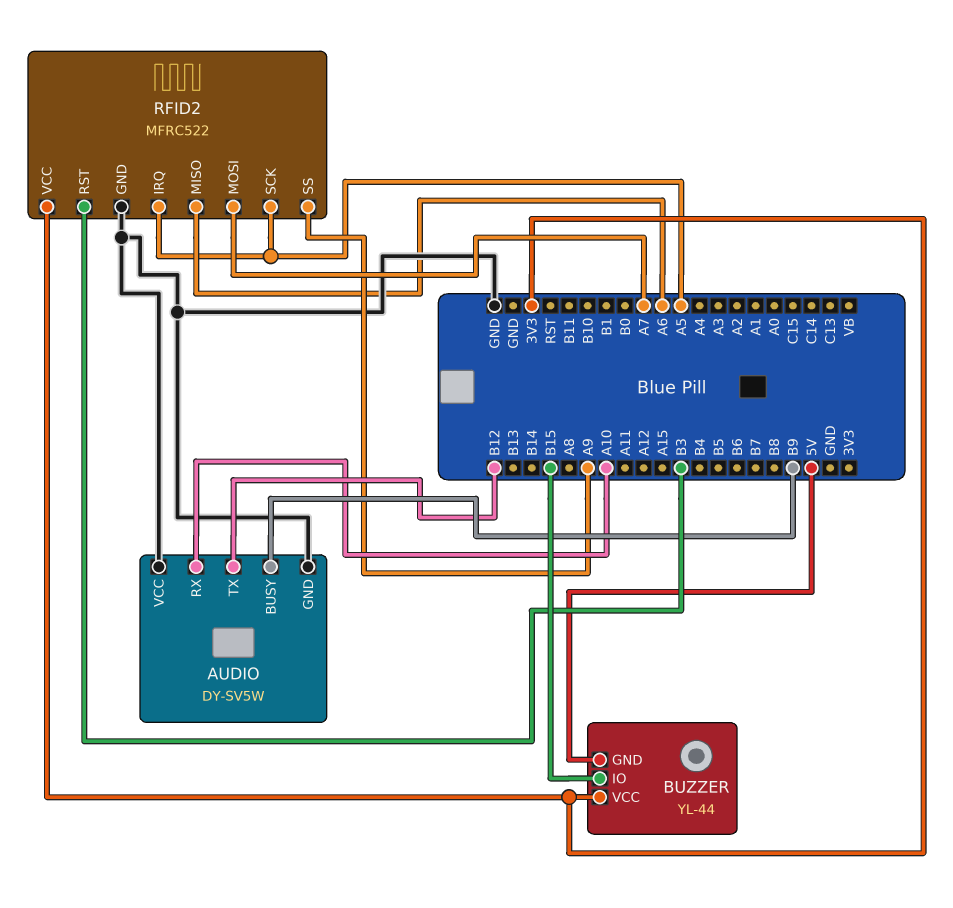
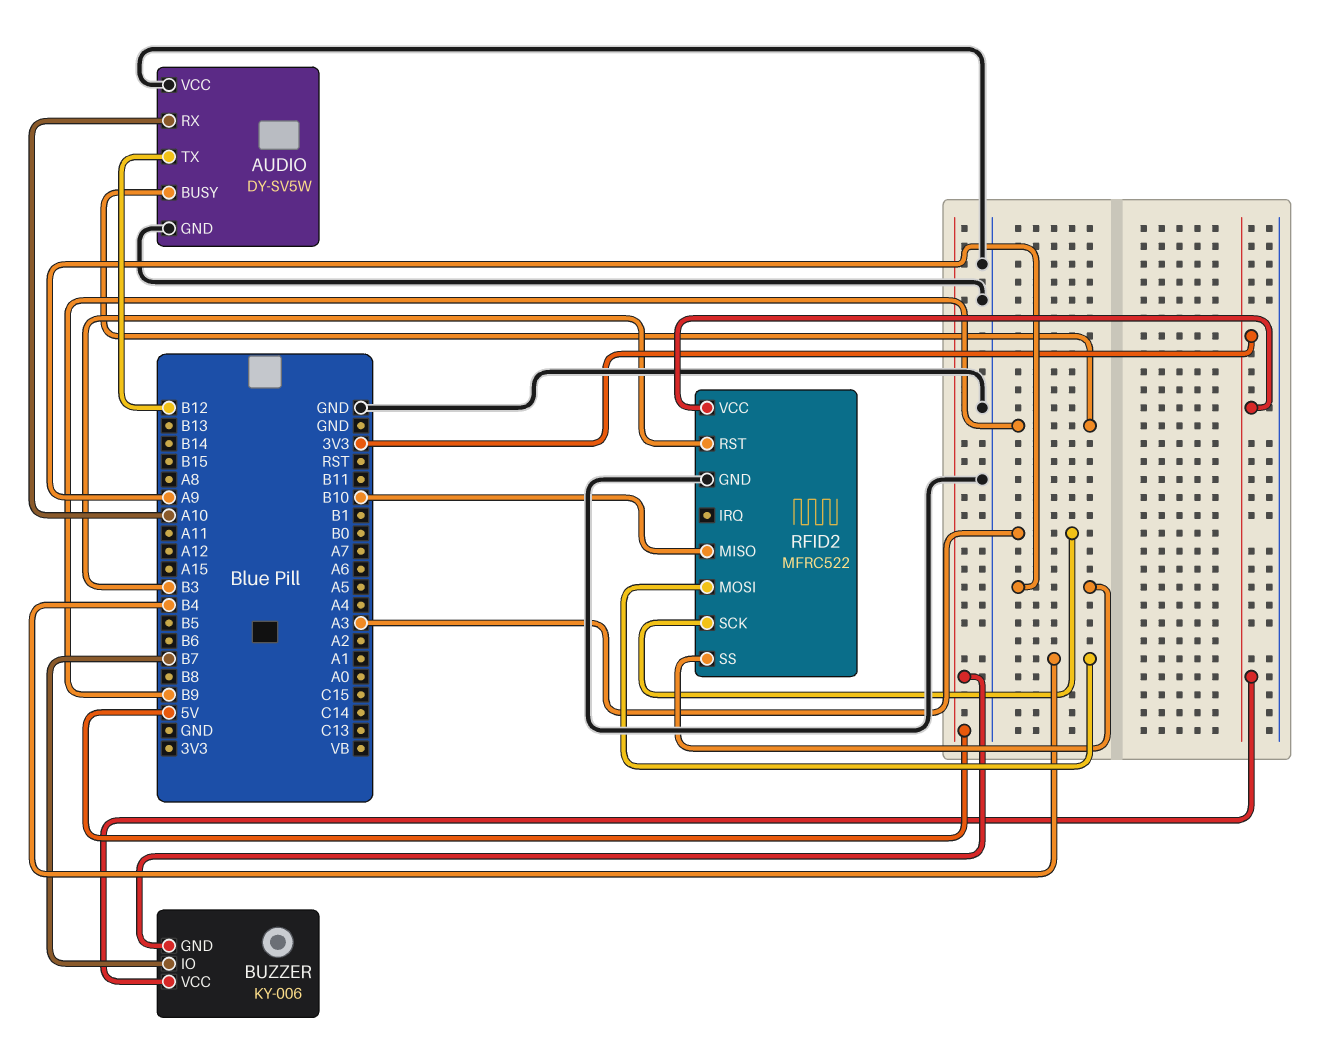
BUZZER: YL-44 -> KY-006
BUZZER pin IO: B15 -> B7
RFID2 pin IRQ: A5 -> none
RFID2 pin MISO: A6 -> B10
RFID2 pin MOSI: A7 -> B4
RFID2 pin SCK: A5 -> A3

